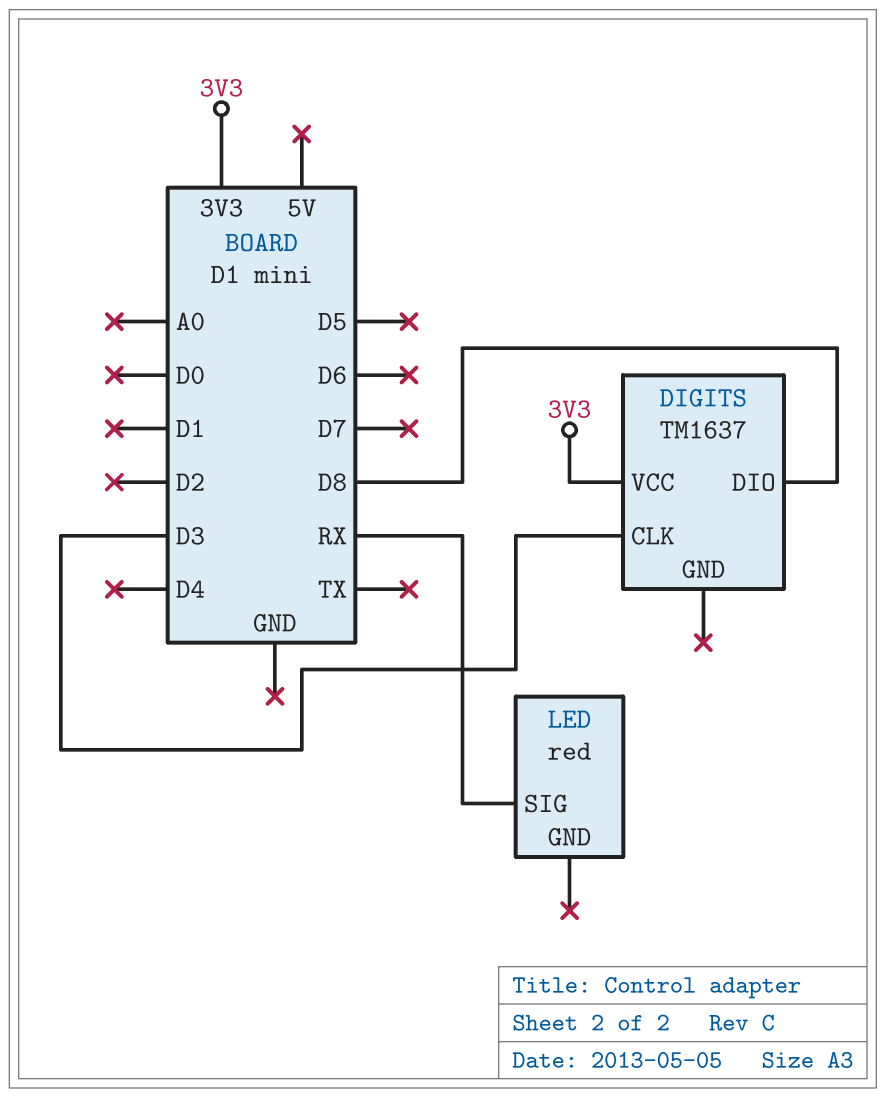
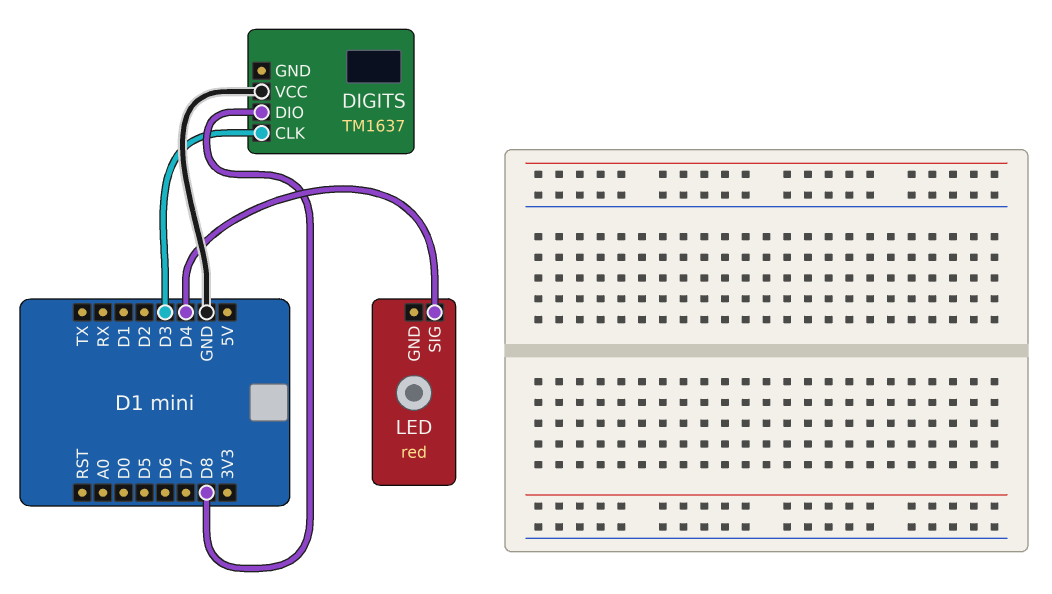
DIGITS pin VCC: 3V3 -> GND
LED pin SIG: RX -> D4

